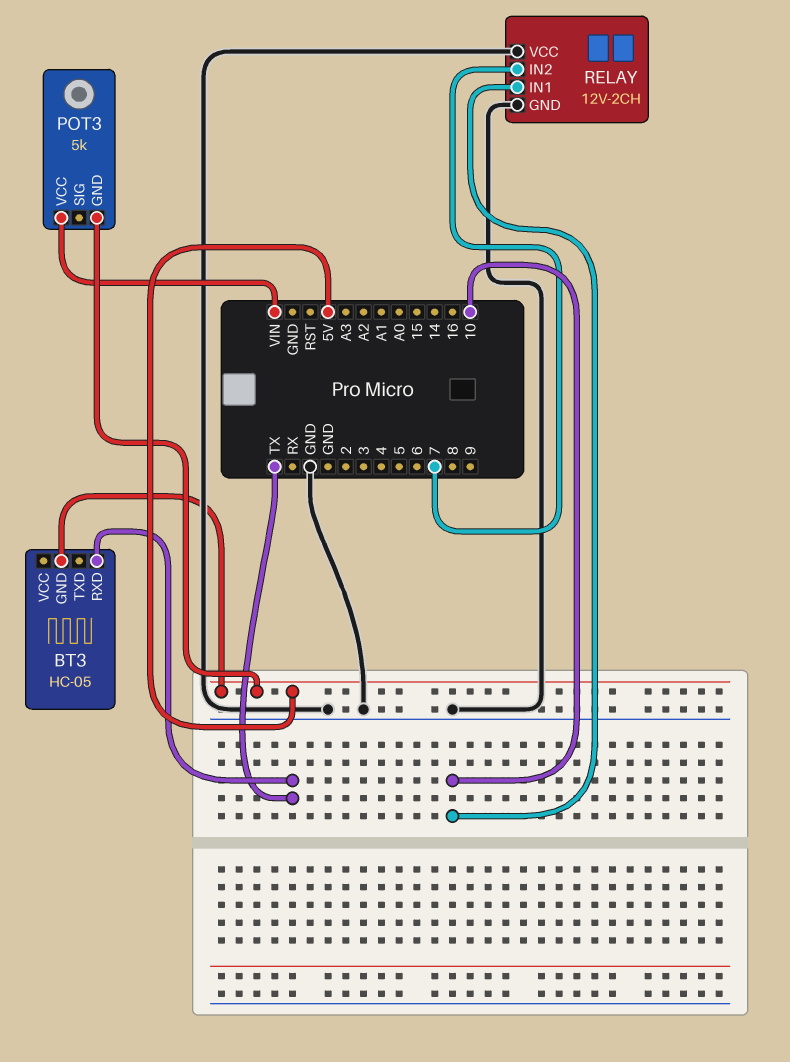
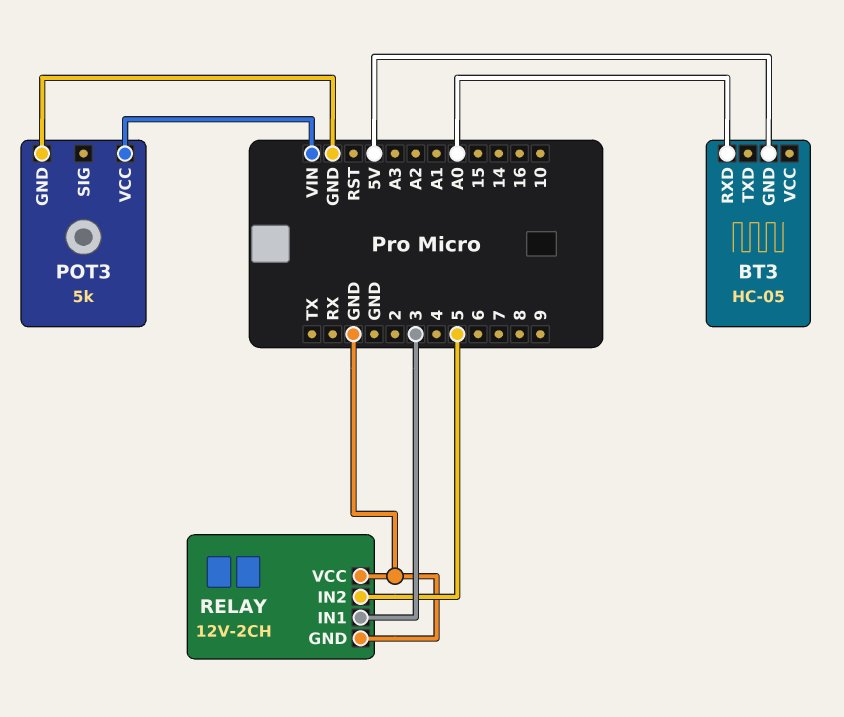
BT3 pin RXD: TX -> A0
POT3 pin GND: 5V -> GND
RELAY pin IN1: 10 -> 3
RELAY pin IN2: 7 -> 5

